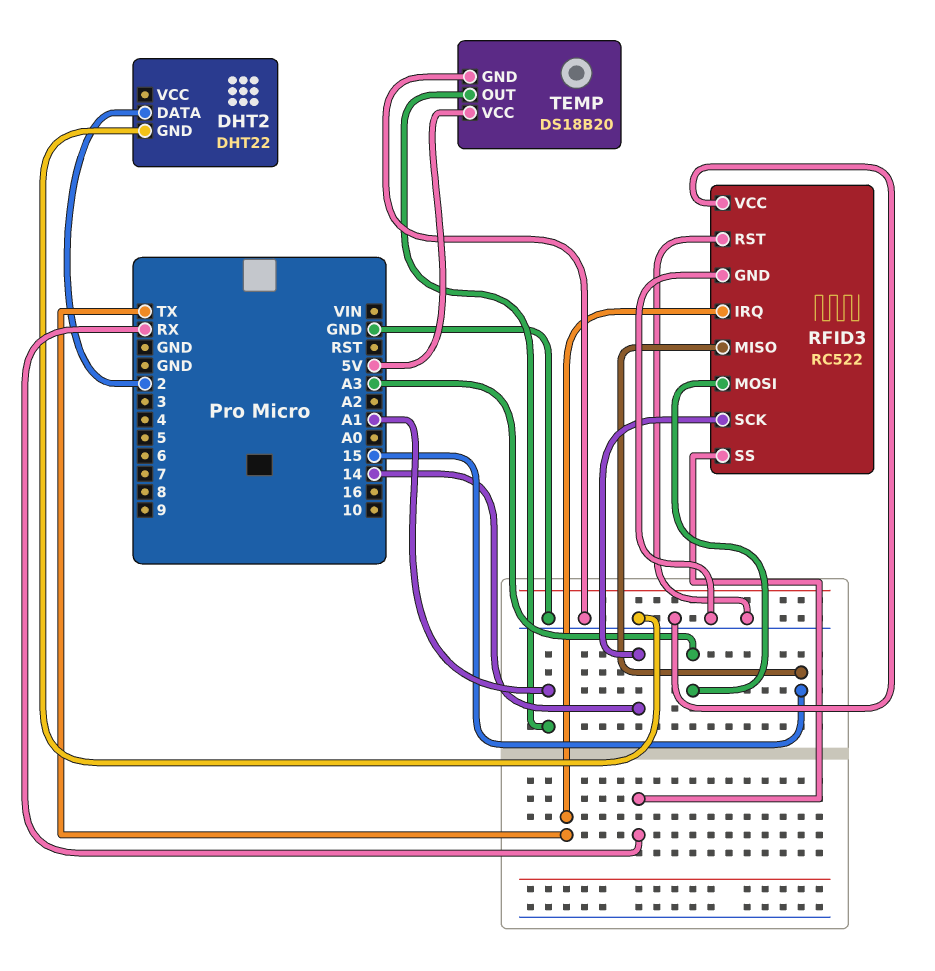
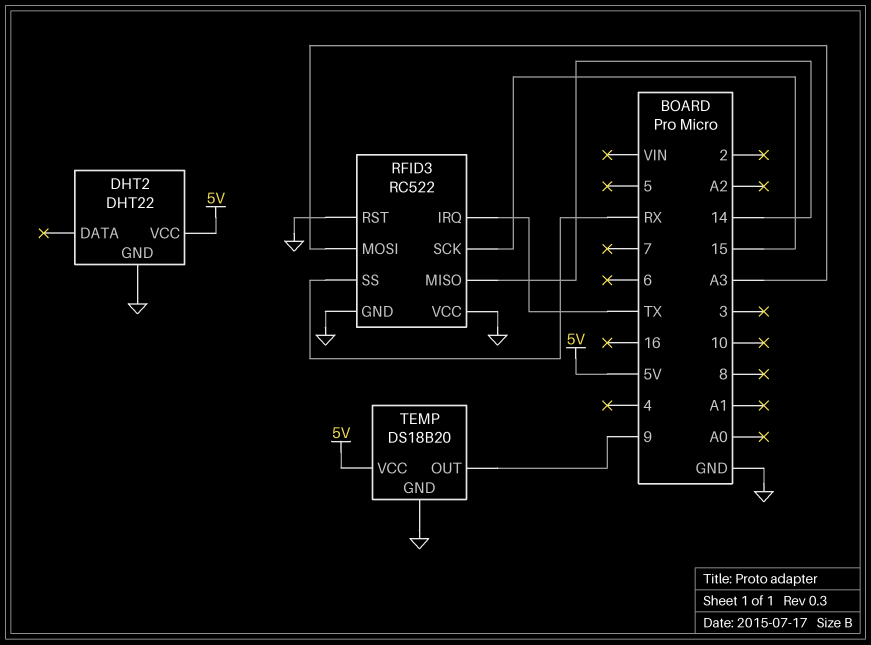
DHT2 pin DATA: 2 -> none
DHT2 pin VCC: none -> 5V
RFID3 pin MISO: 15 -> 14
RFID3 pin SCK: 14 -> 15
TEMP pin OUT: A1 -> 9

